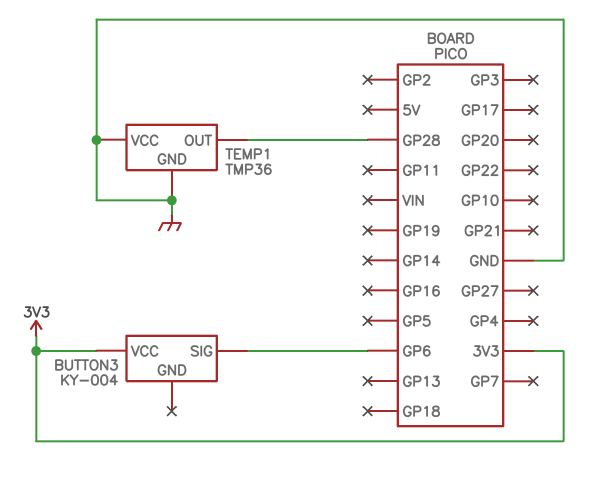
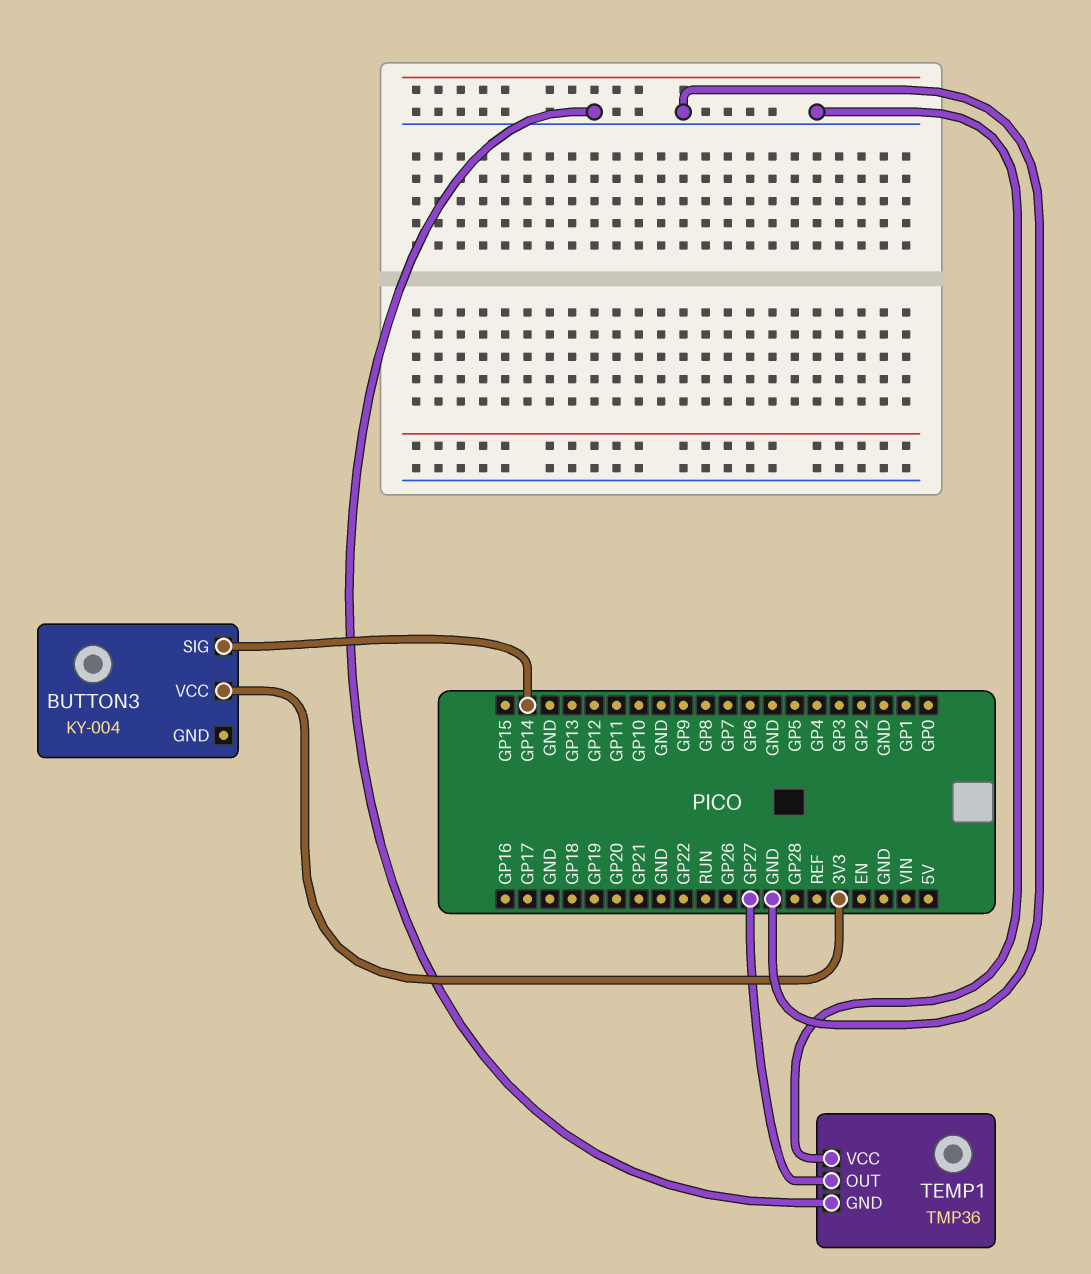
BUTTON3 pin SIG: GP6 -> GP14
TEMP1 pin OUT: GP28 -> GP27

